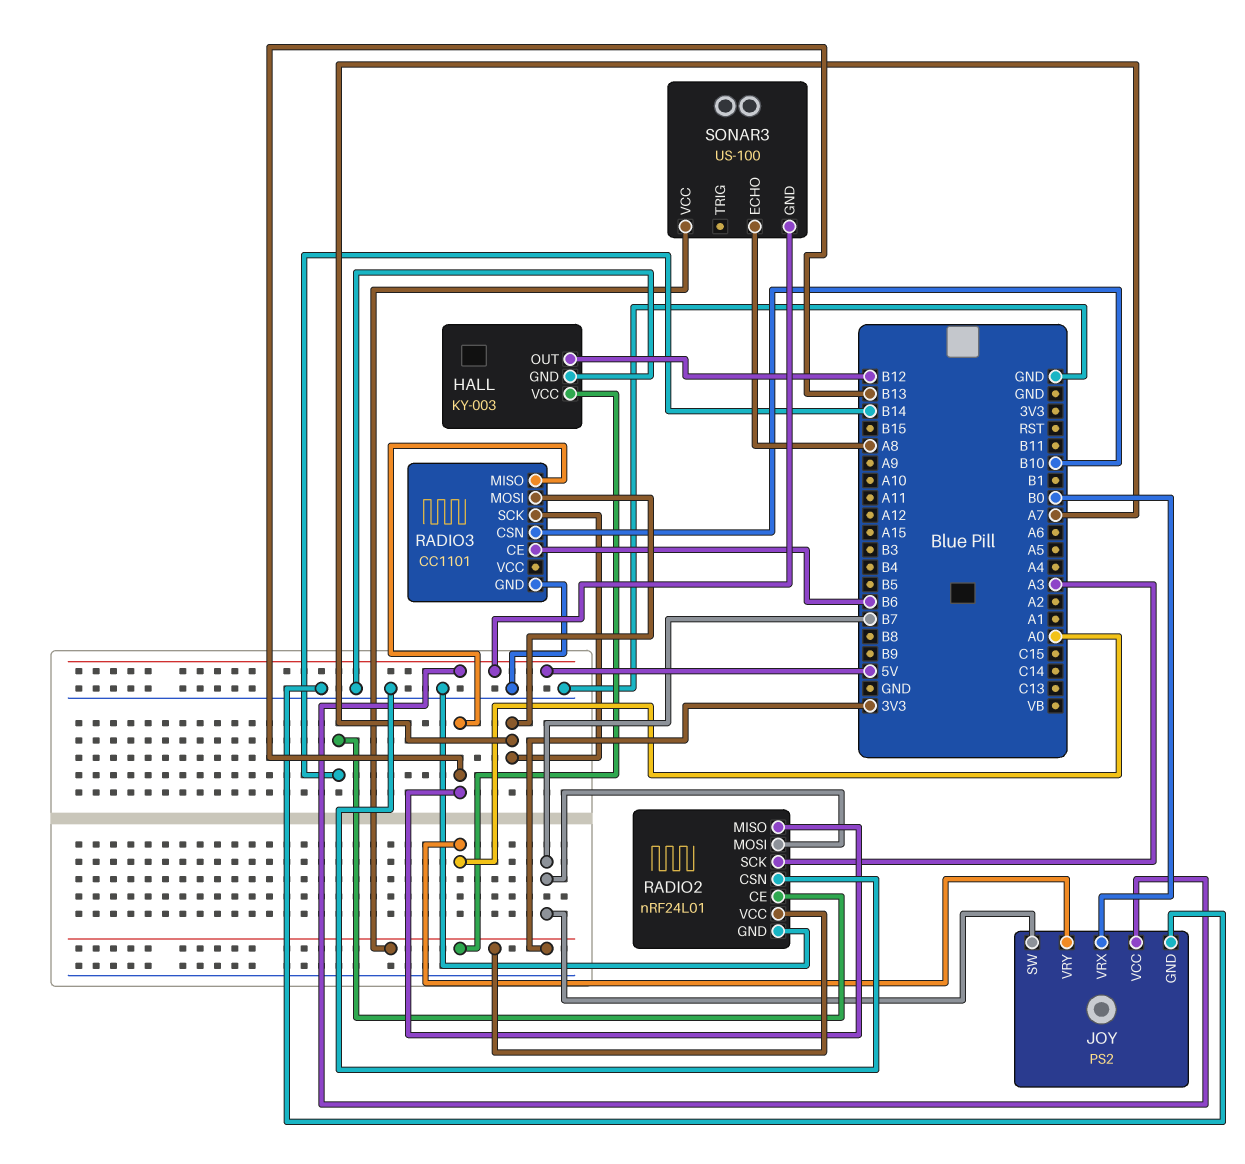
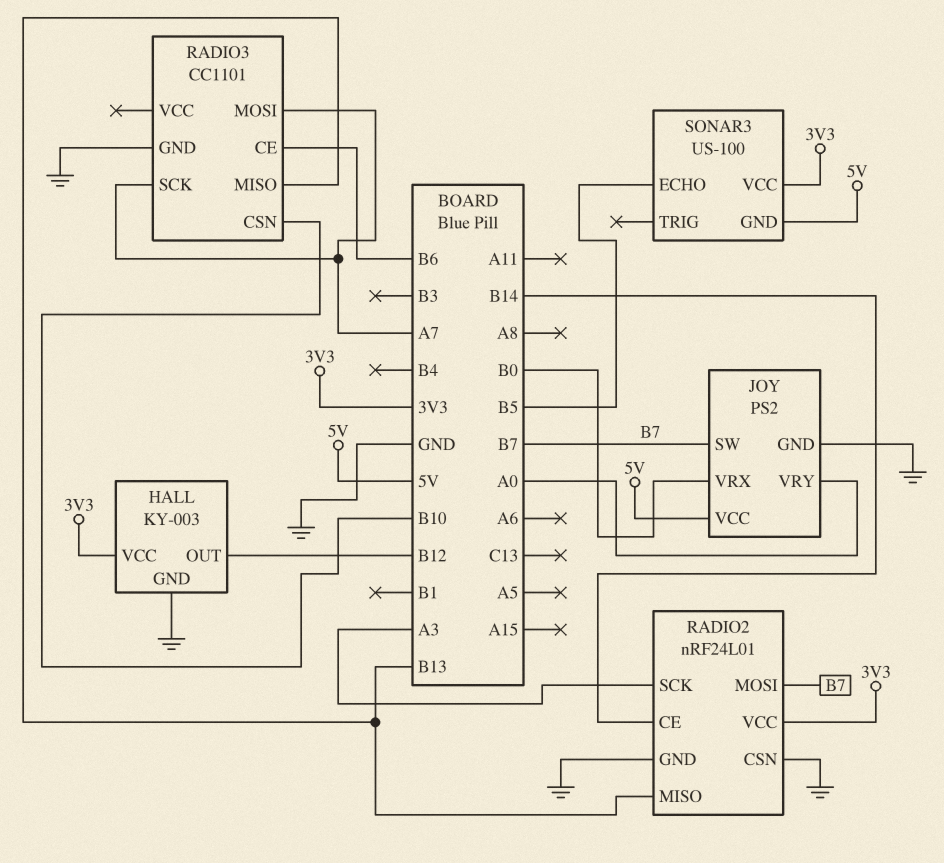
SONAR3 pin ECHO: A8 -> B5

